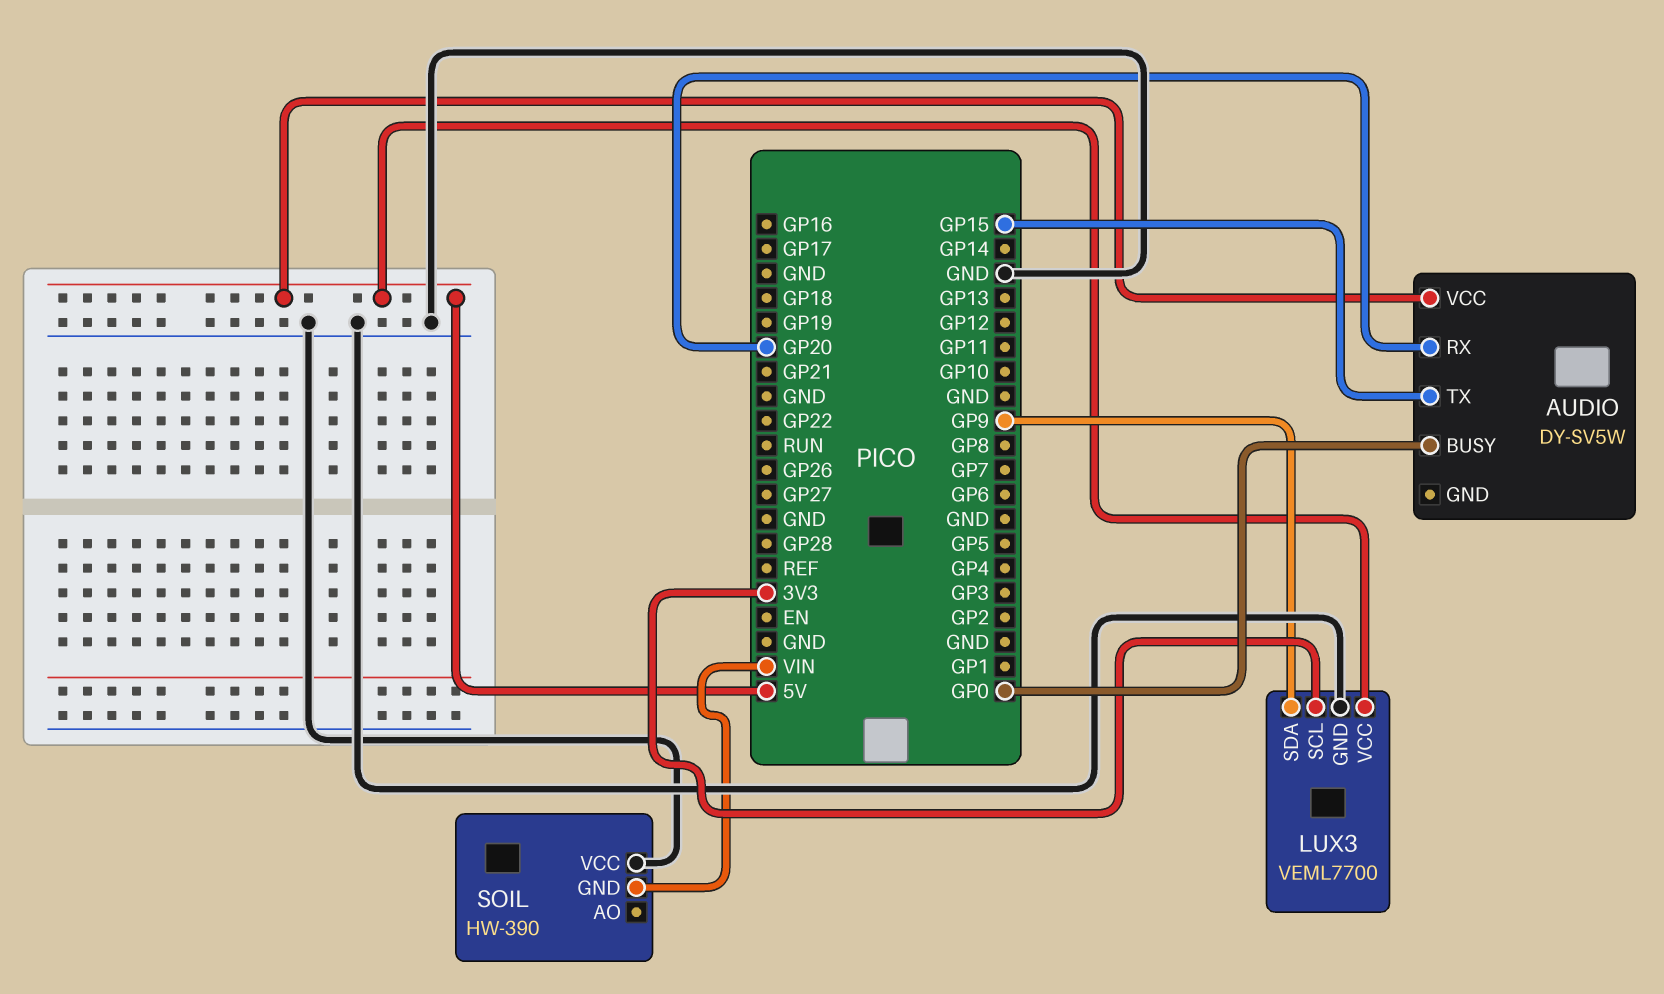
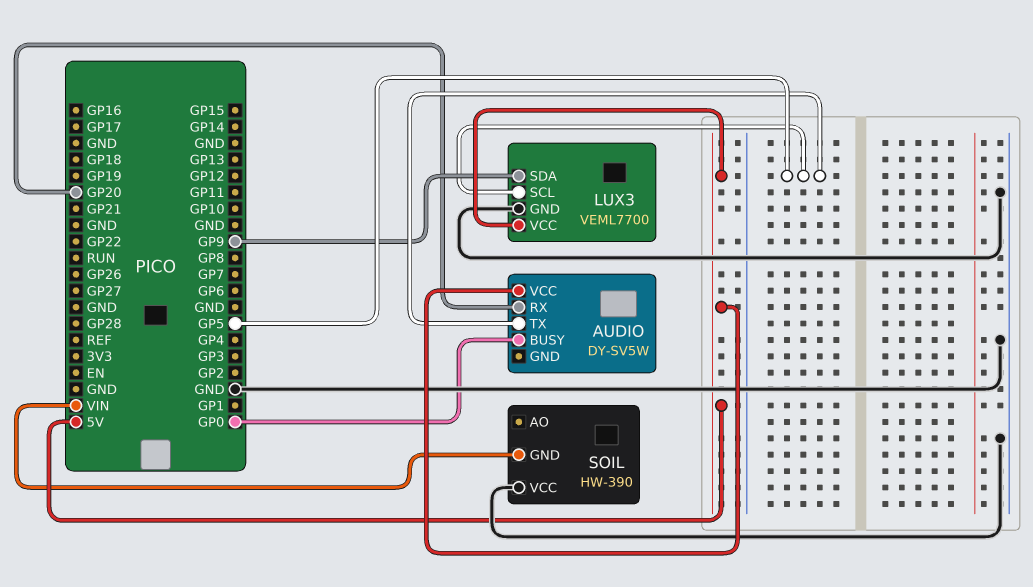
AUDIO pin TX: GP15 -> GP5
LUX3 pin SCL: 3V3 -> GP5

